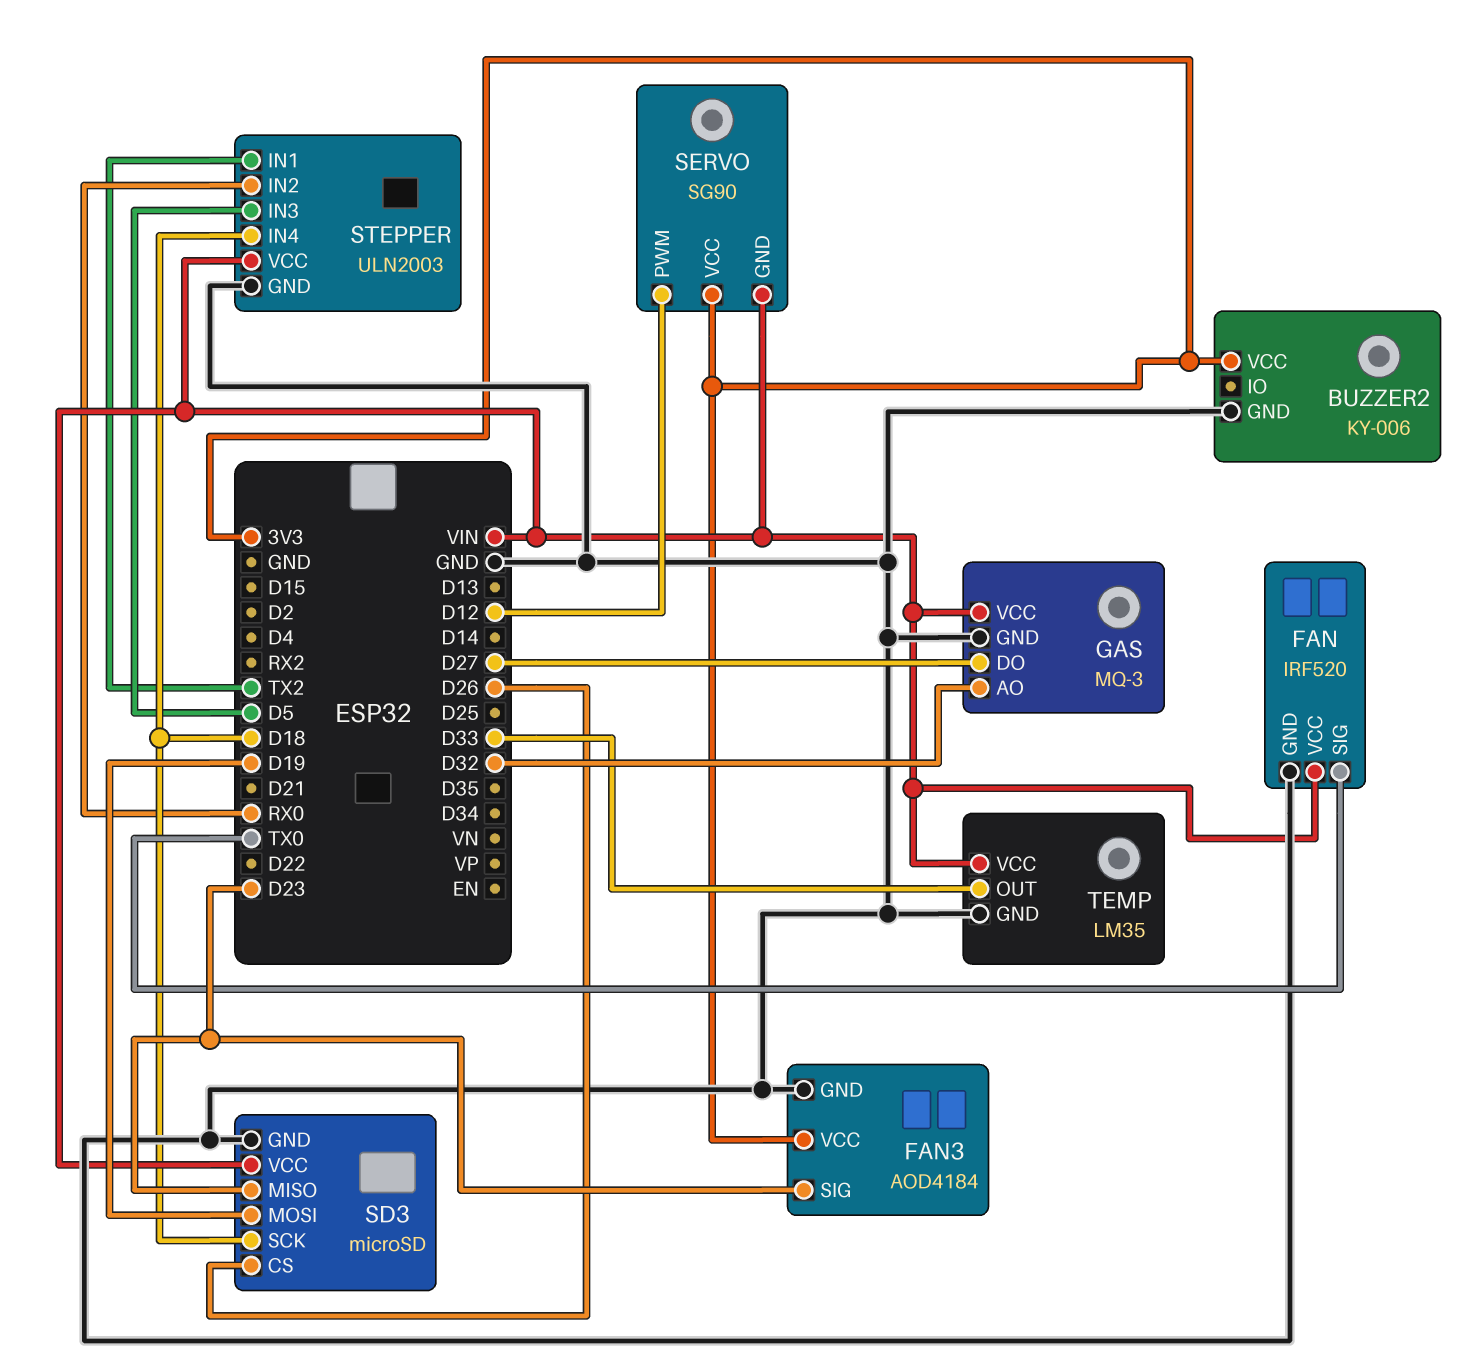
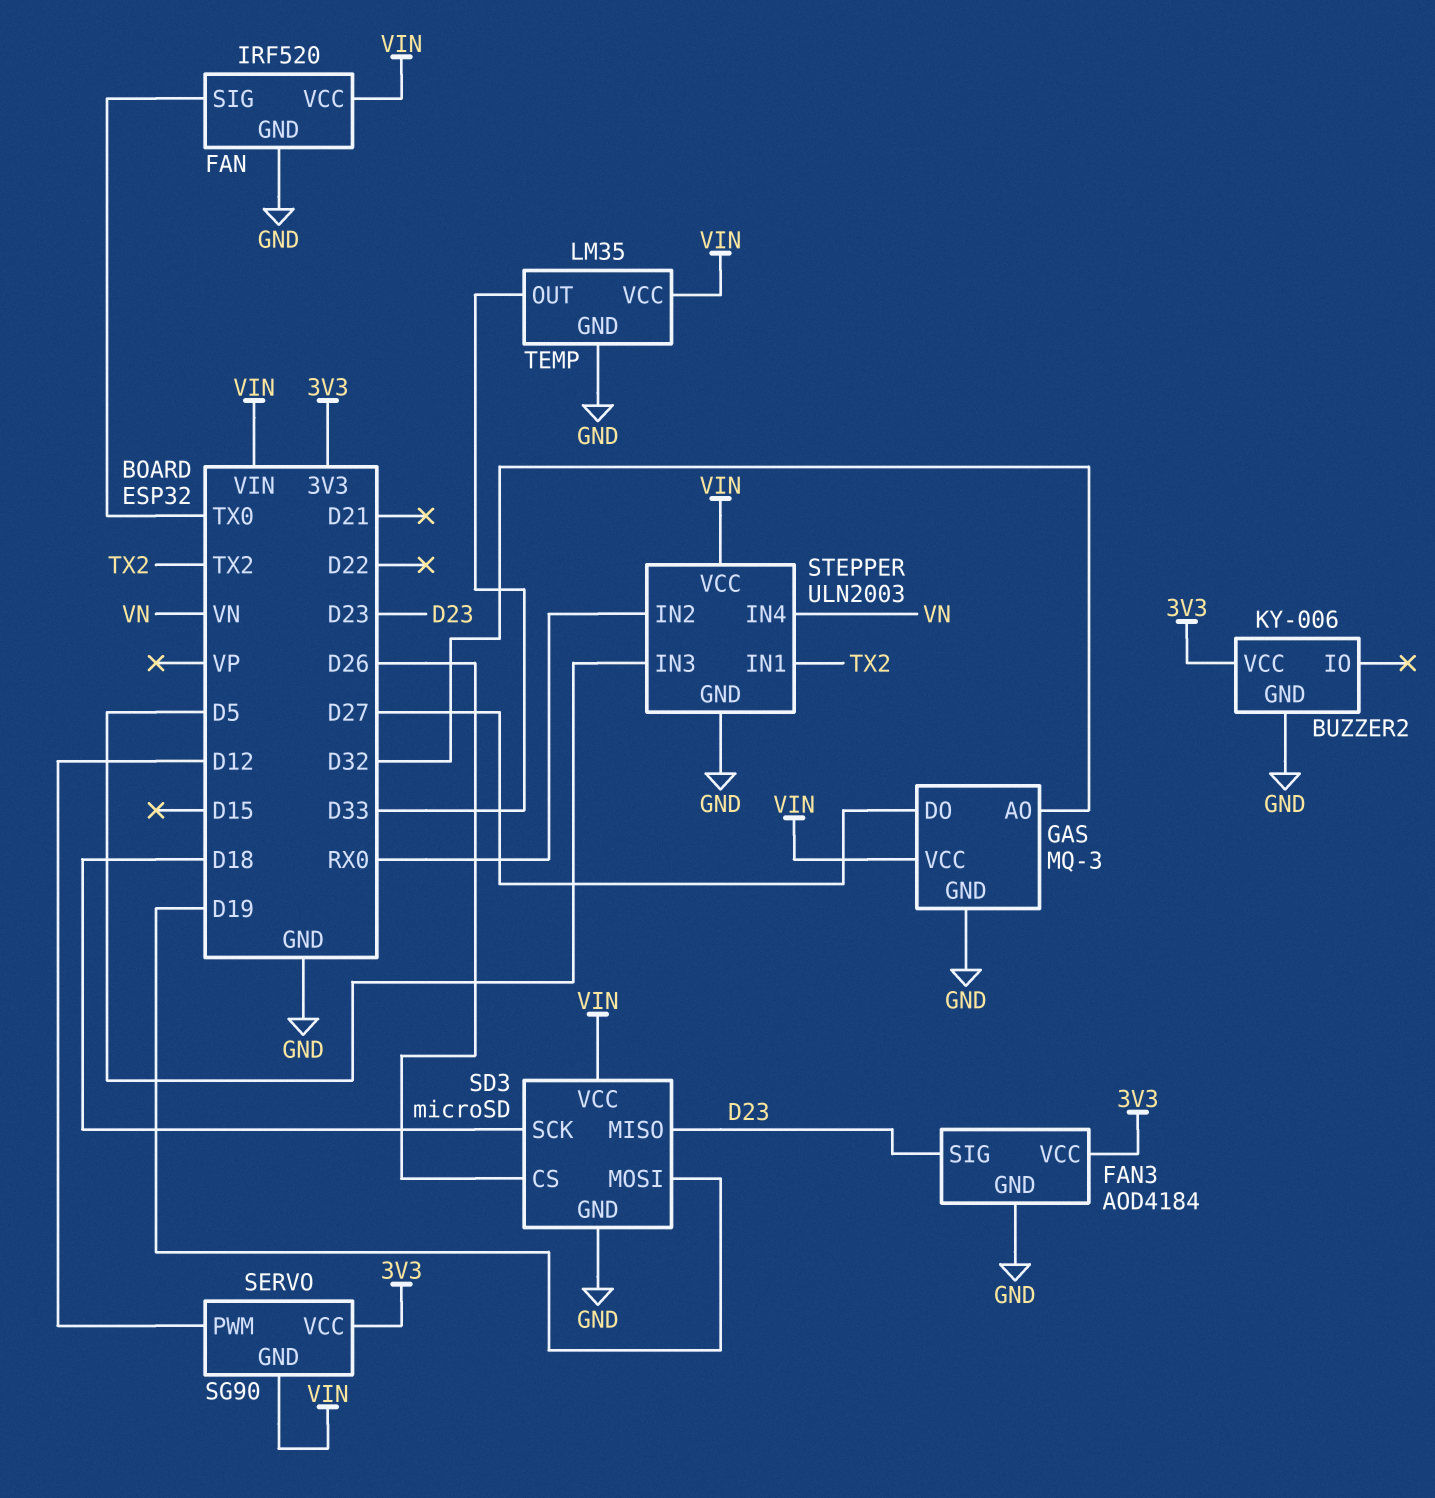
STEPPER pin IN4: D18 -> VN

